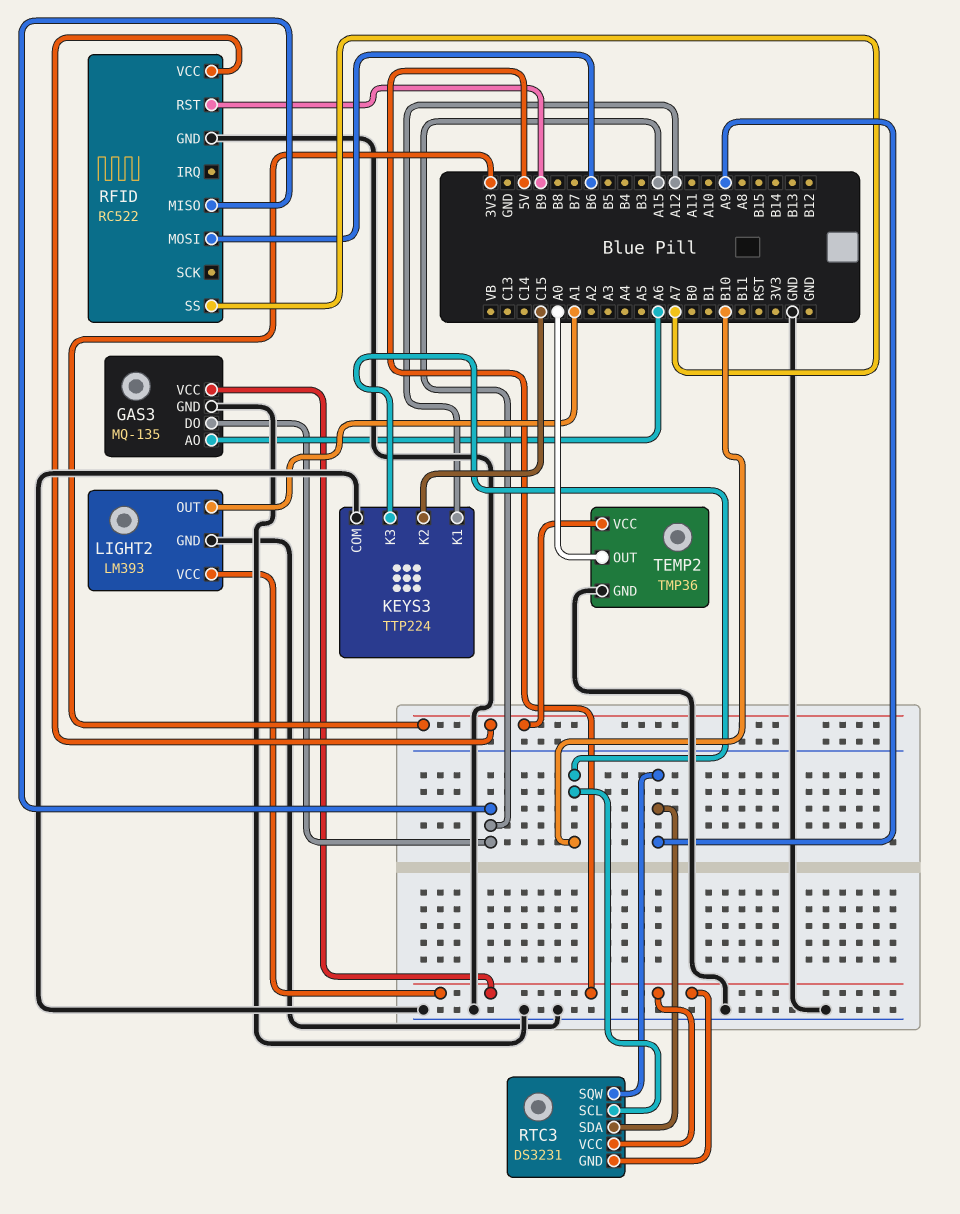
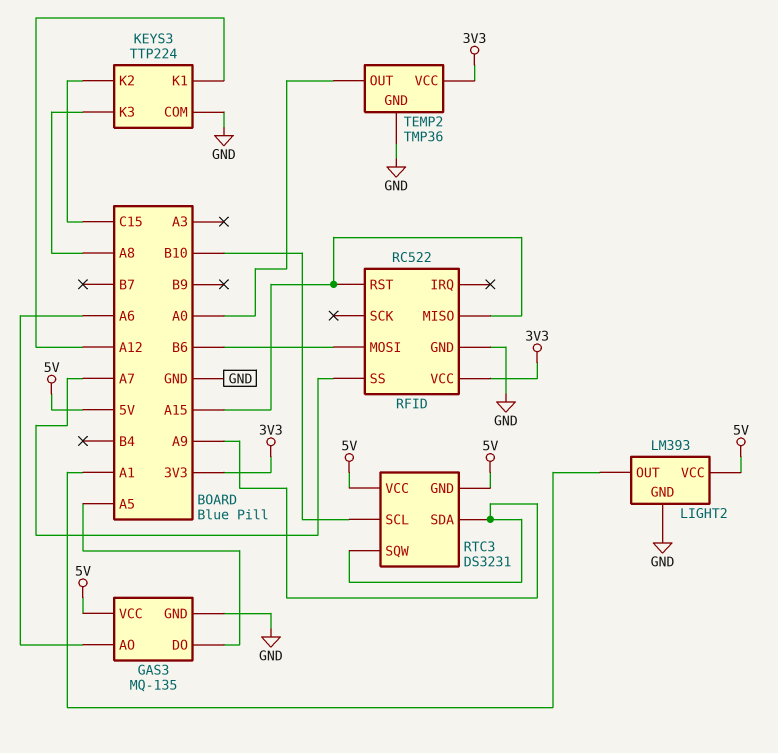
GAS3 pin DO: A15 -> A5
KEYS3 pin K3: B10 -> A8
RFID pin RST: B9 -> A15

